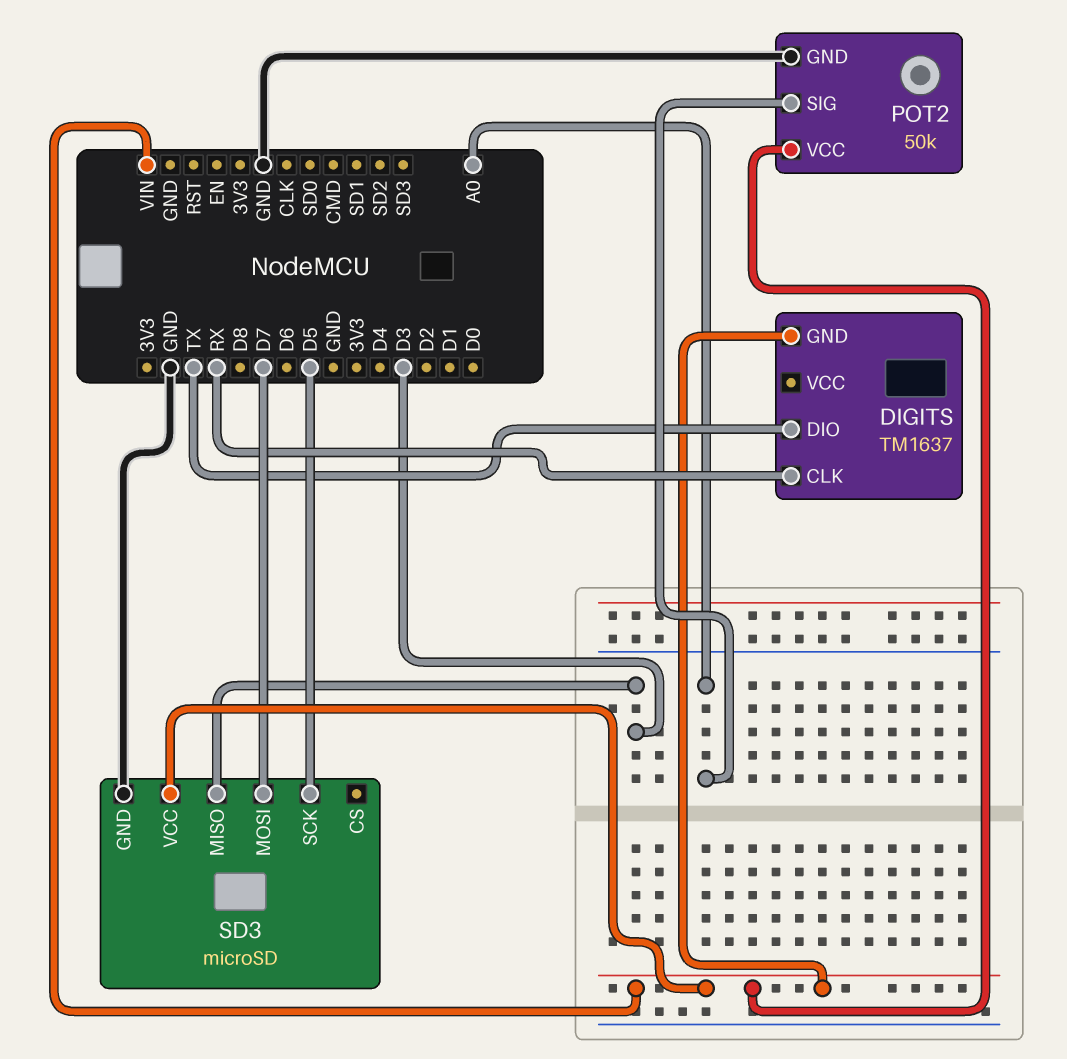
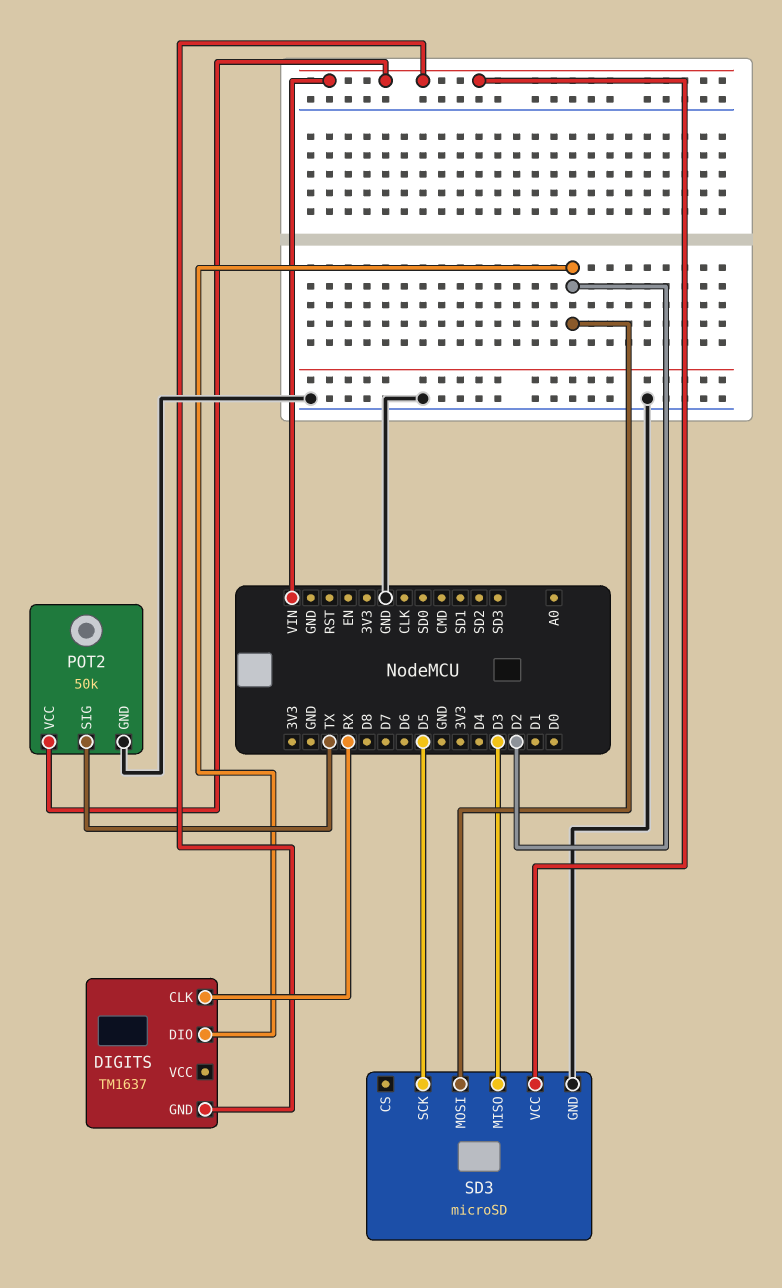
DIGITS pin DIO: TX -> D2
POT2 pin SIG: A0 -> TX
SD3 pin MOSI: D7 -> D2

